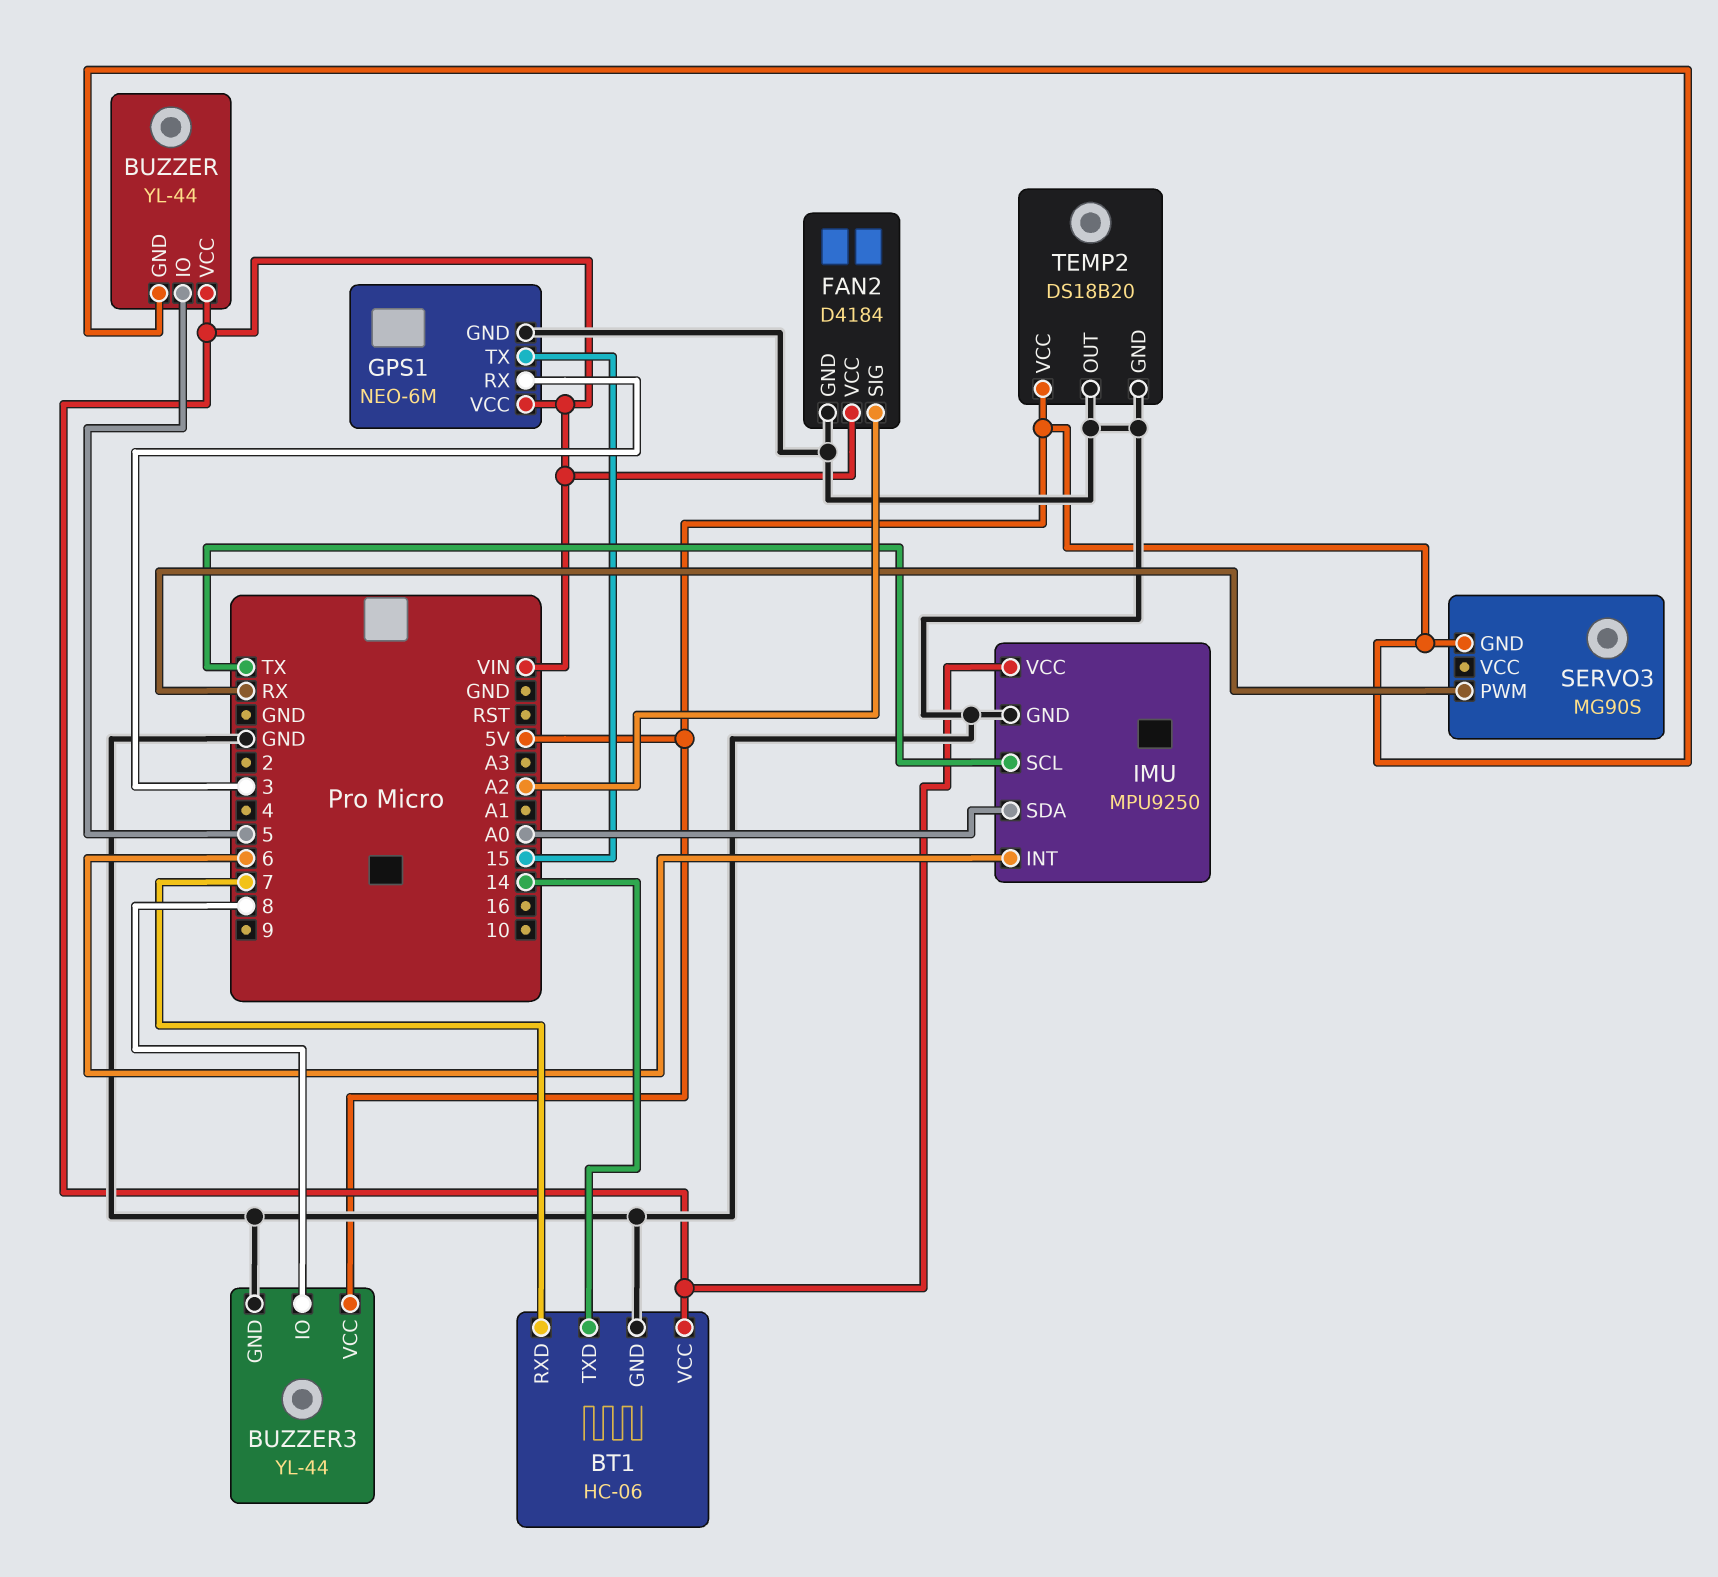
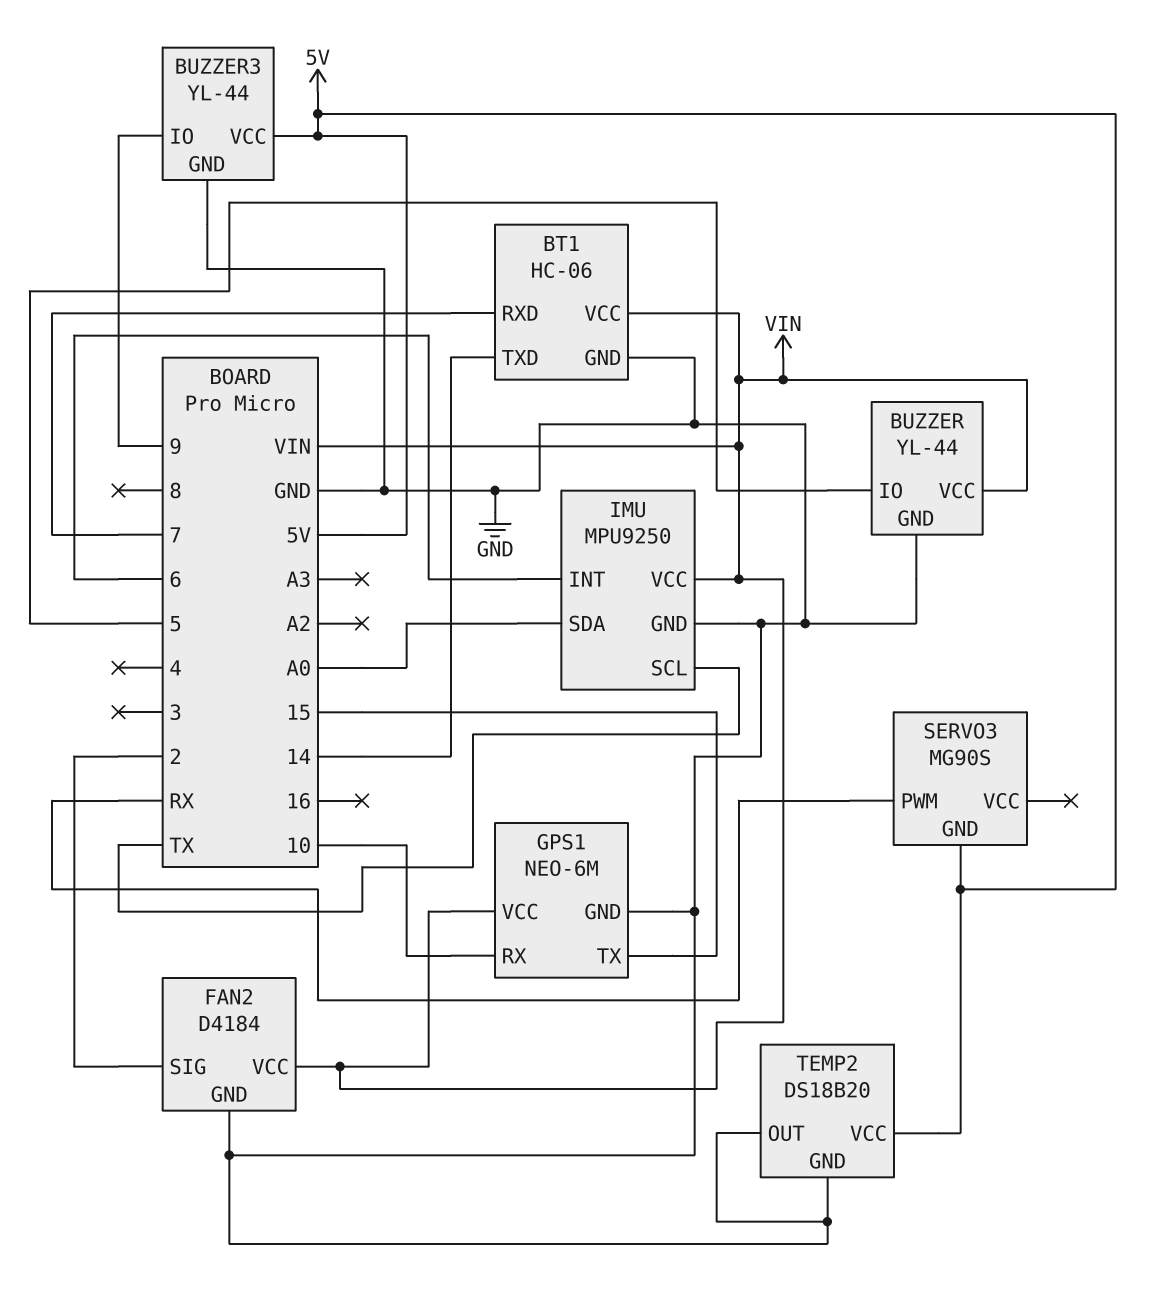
BUZZER pin GND: 5V -> GND
BUZZER3 pin IO: 8 -> 9
FAN2 pin SIG: A2 -> 2
GPS1 pin RX: 3 -> 10

